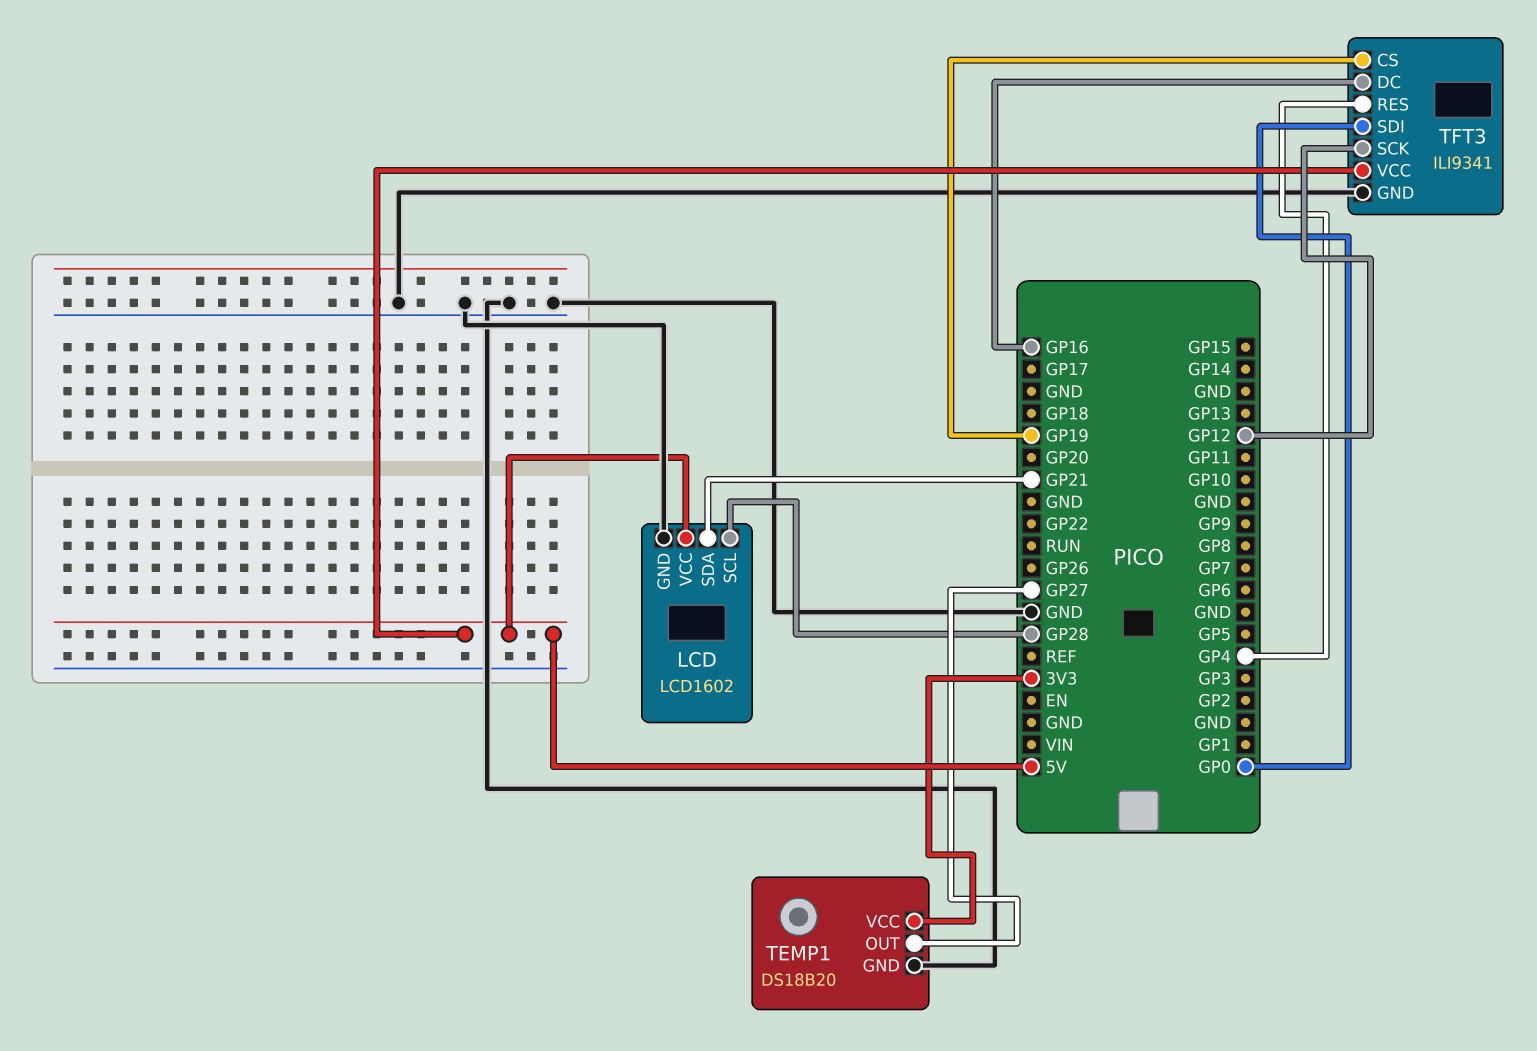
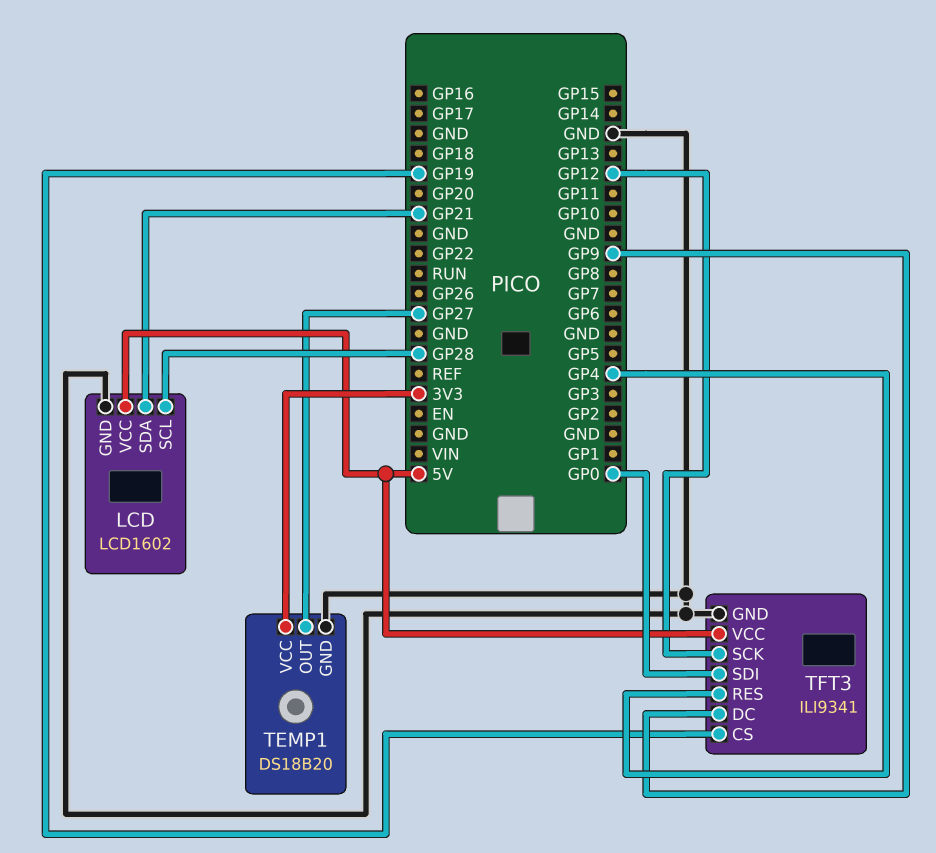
TFT3 pin DC: GP16 -> GP9

